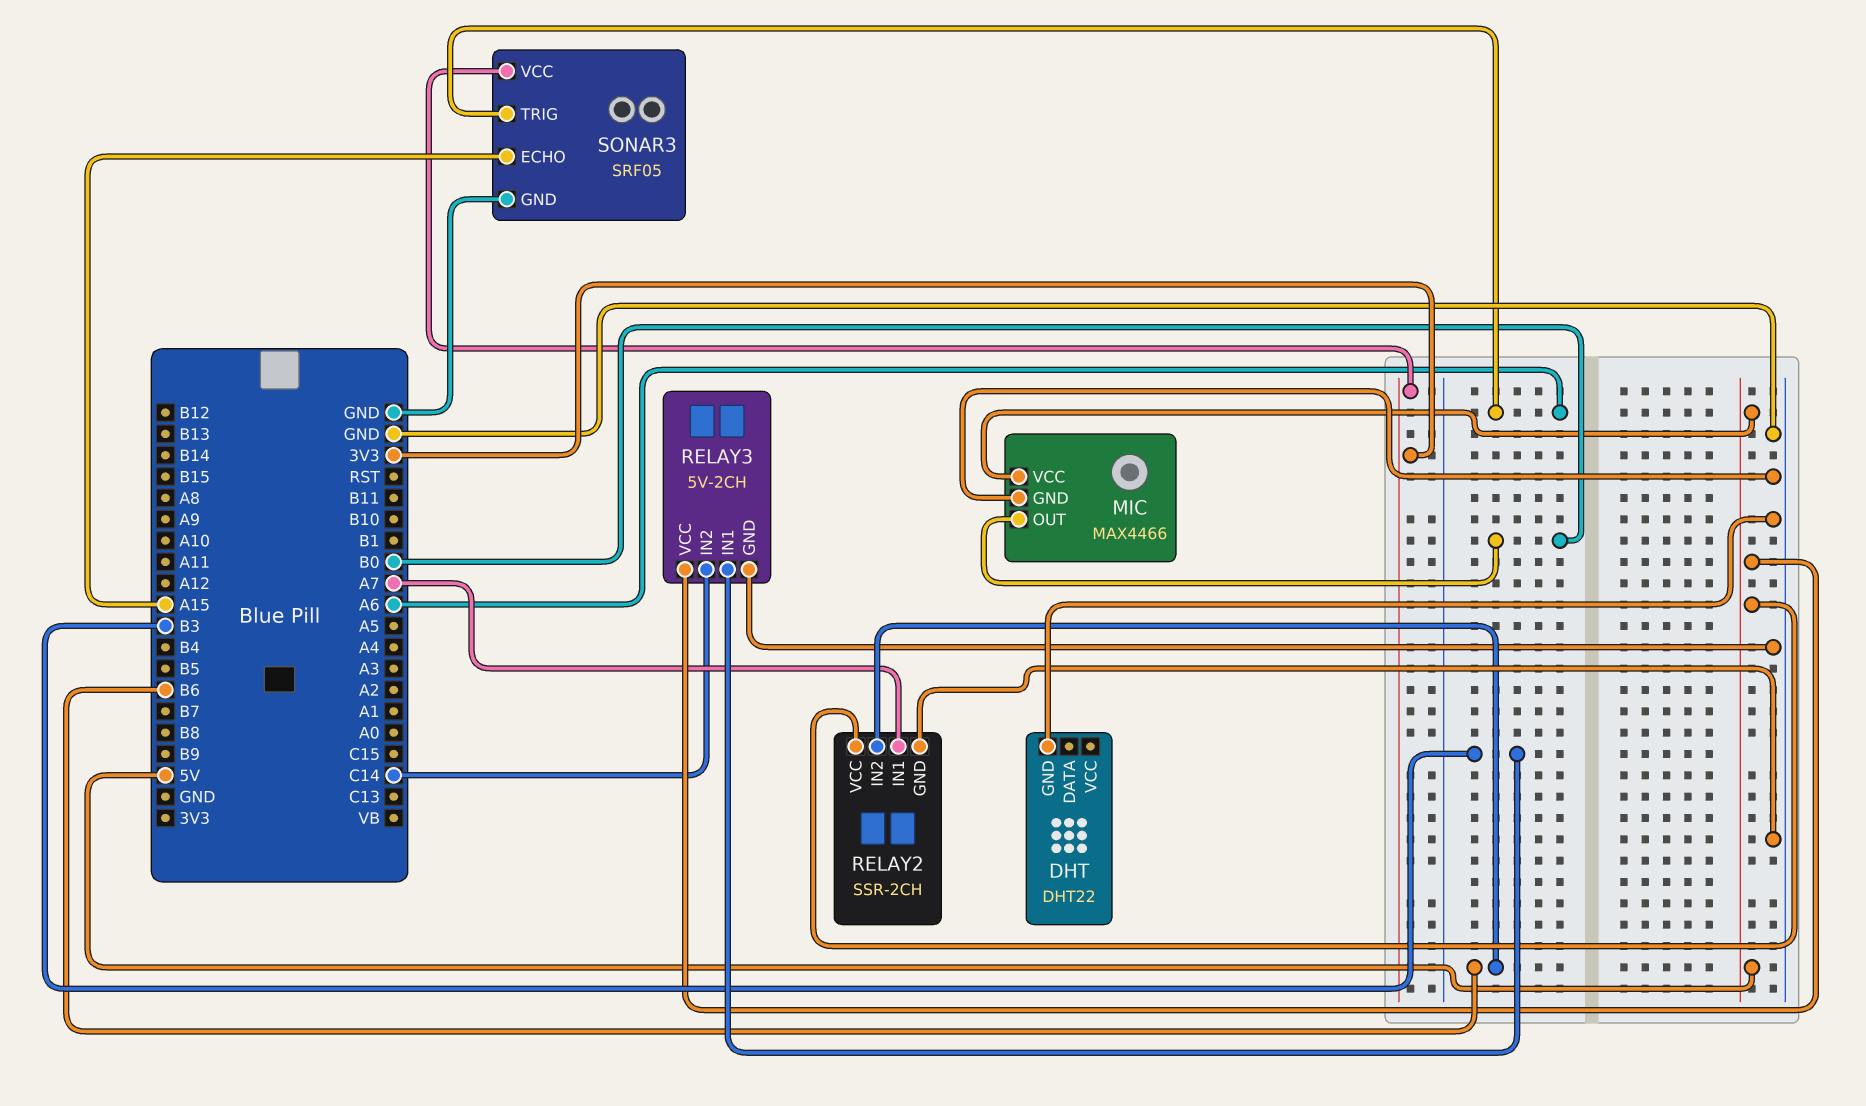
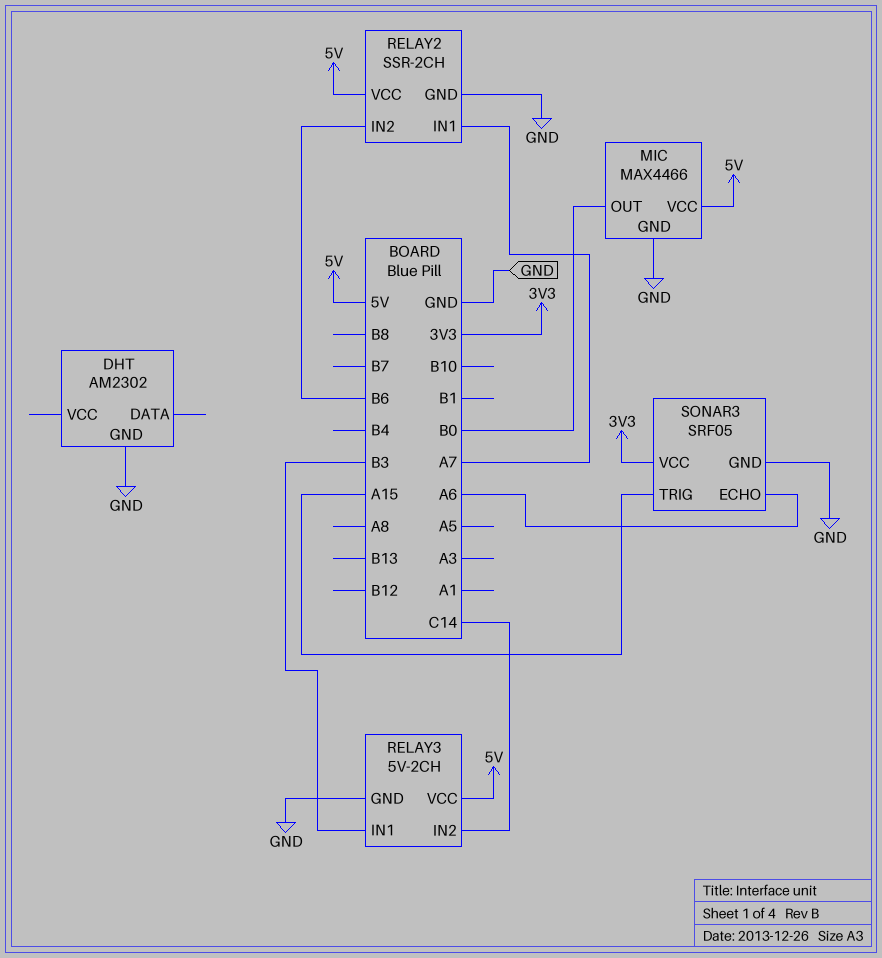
DHT: DHT22 -> AM2302
SONAR3 pin ECHO: A15 -> A6
SONAR3 pin TRIG: A6 -> A15

